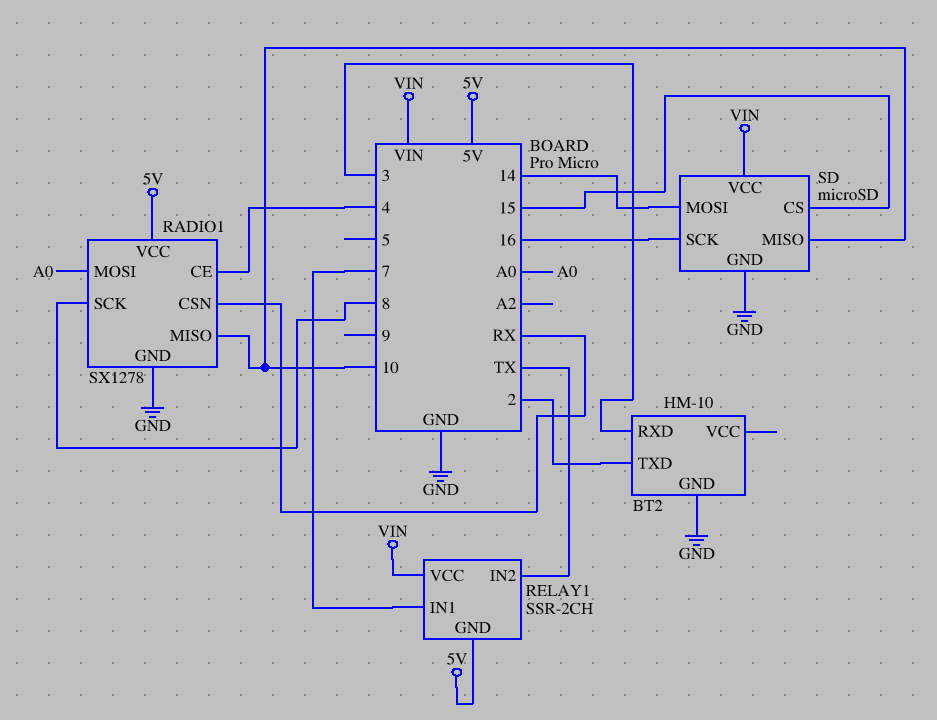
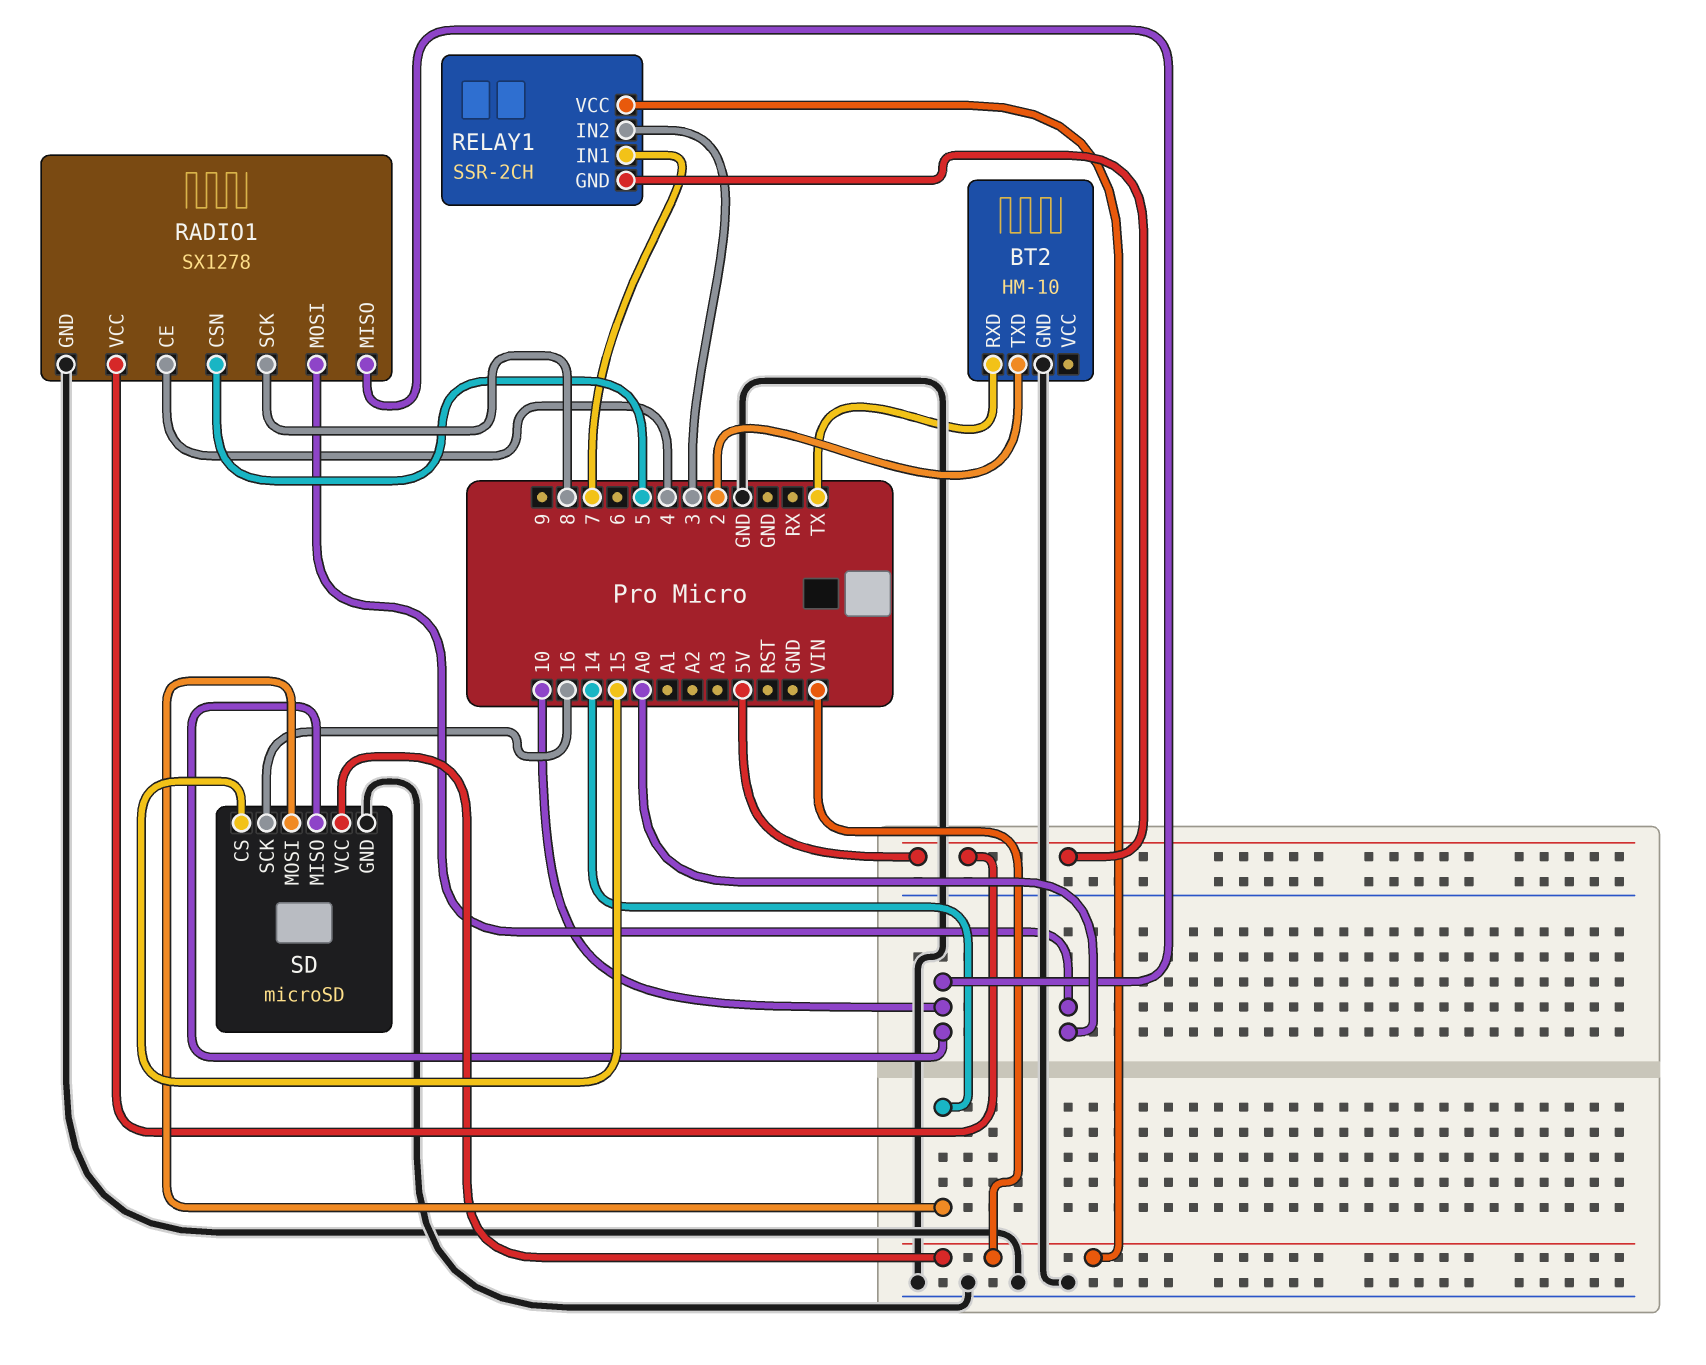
BT2 pin RXD: 3 -> TX
RADIO1 pin CSN: RX -> 5
RELAY1 pin IN2: TX -> 3

